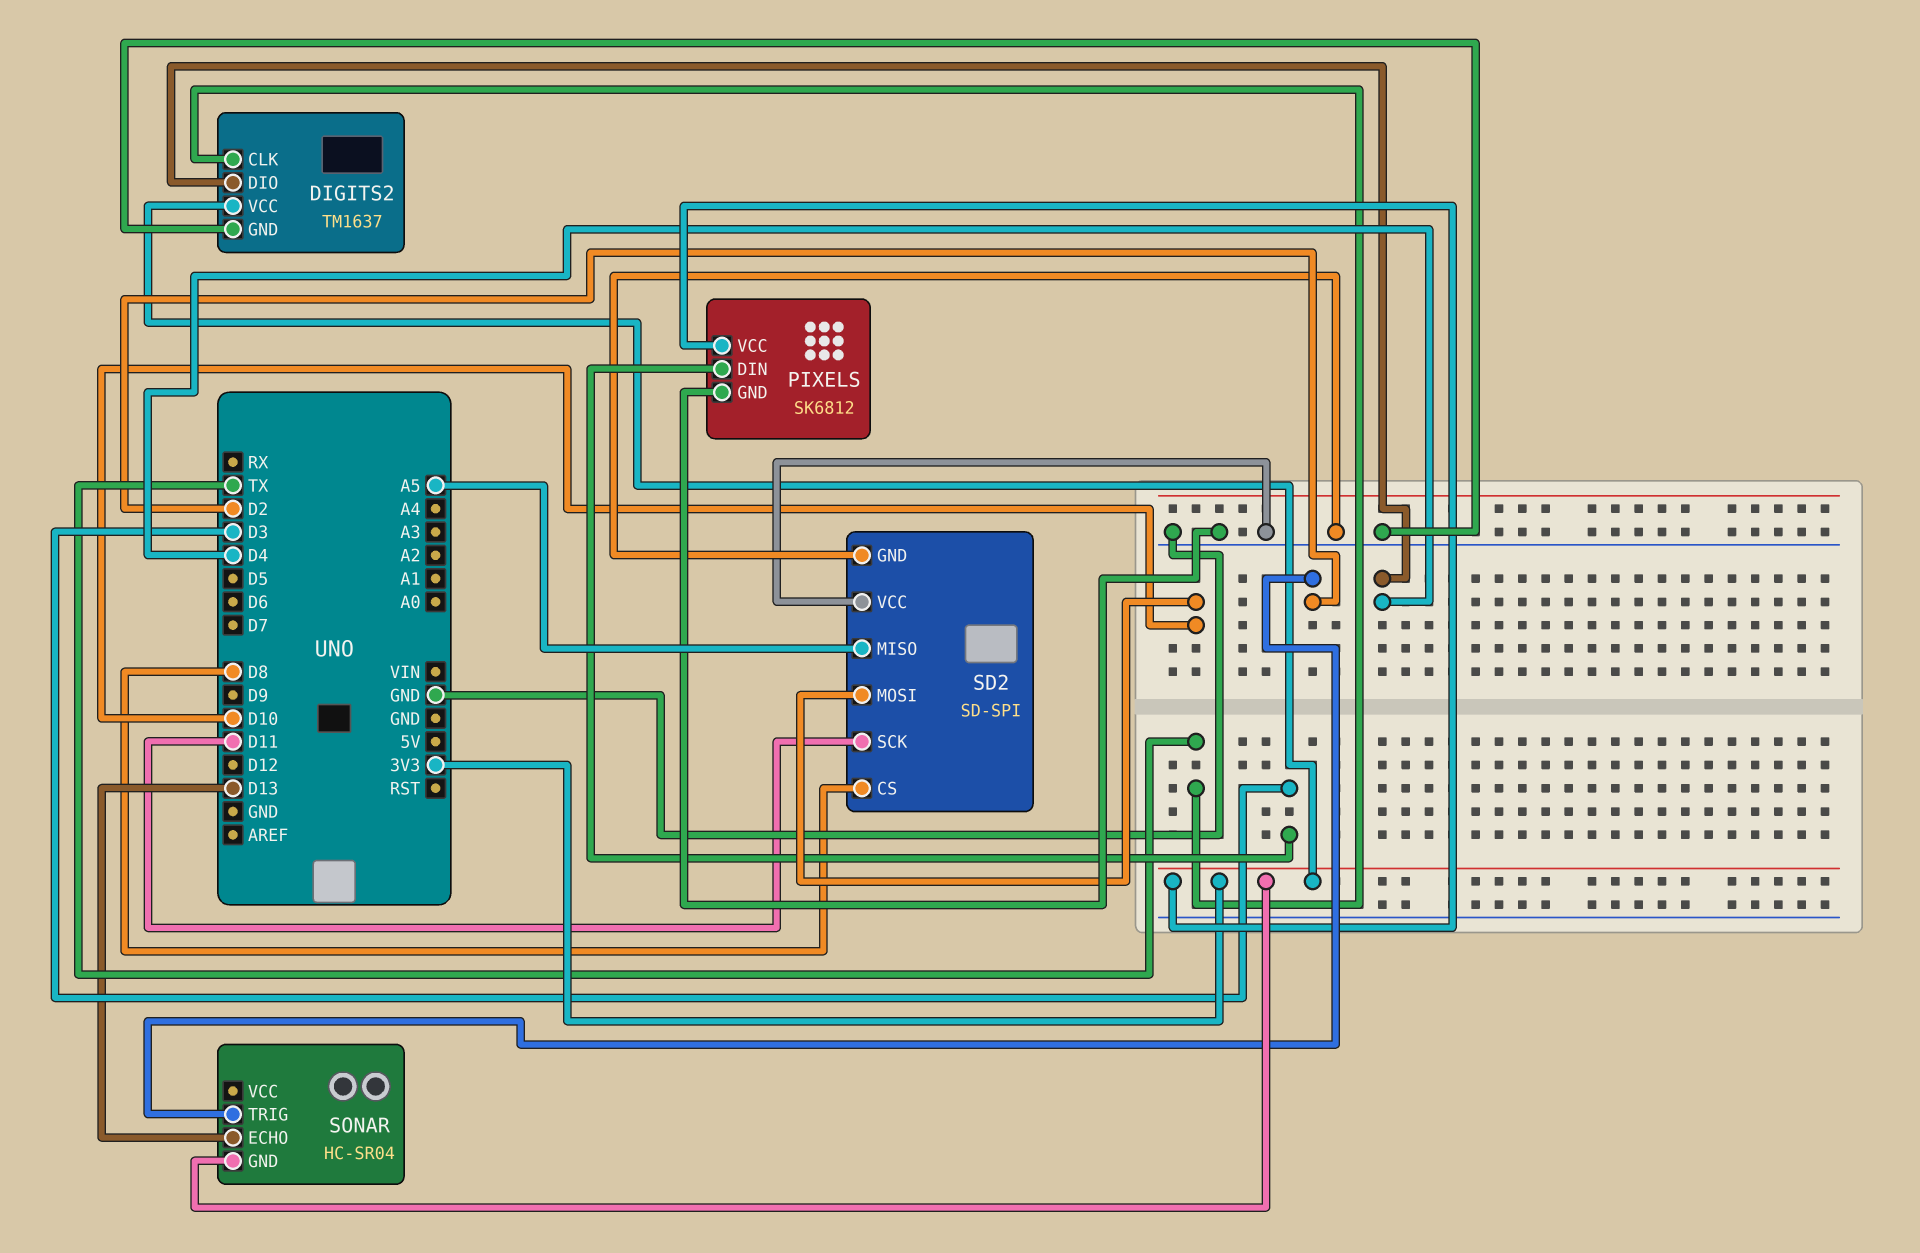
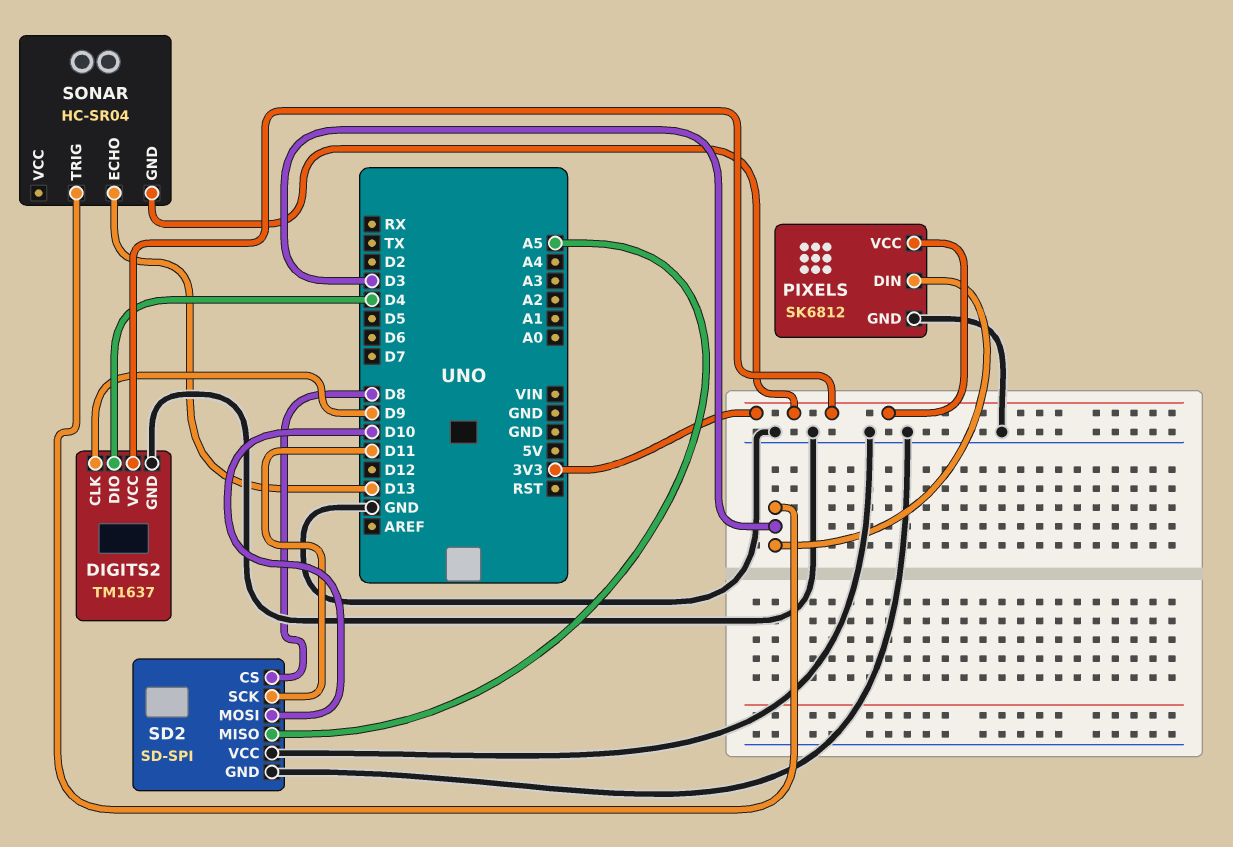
DIGITS2 pin CLK: TX -> D9
SONAR pin TRIG: D2 -> D3

